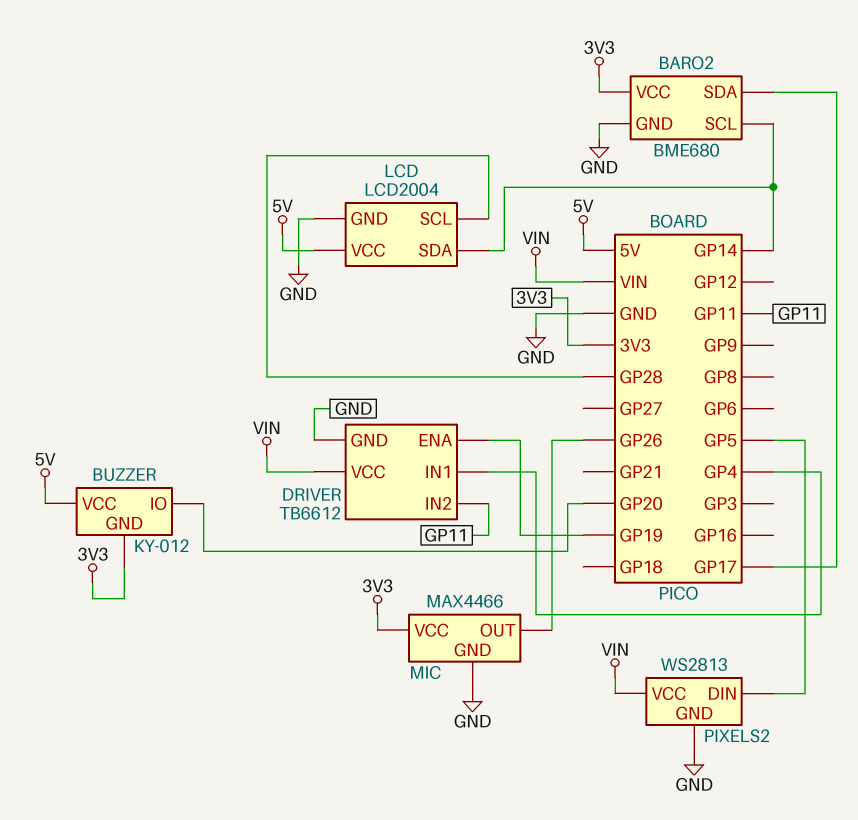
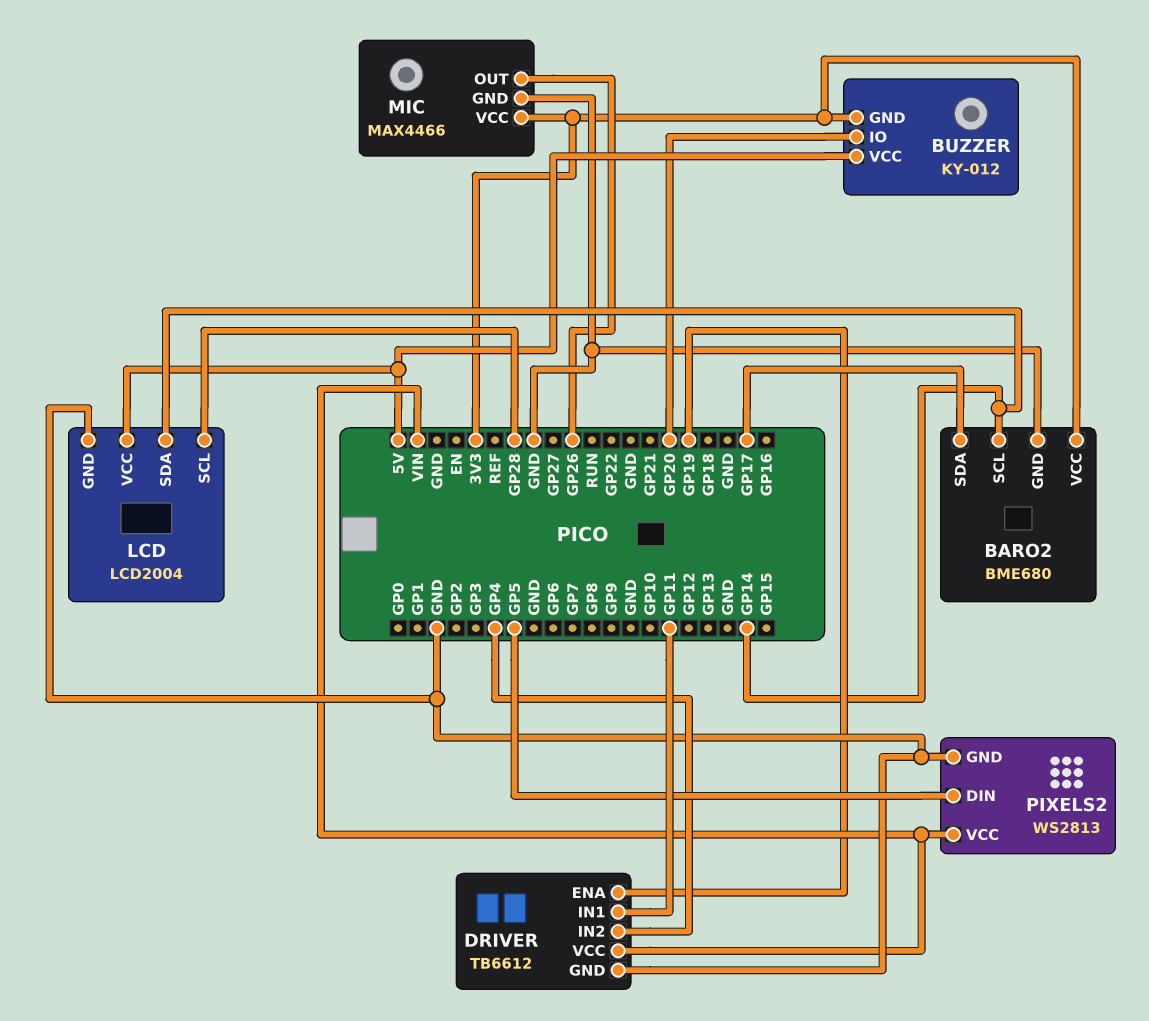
DRIVER pin IN1: GP4 -> GP11
DRIVER pin IN2: GP11 -> GP4

